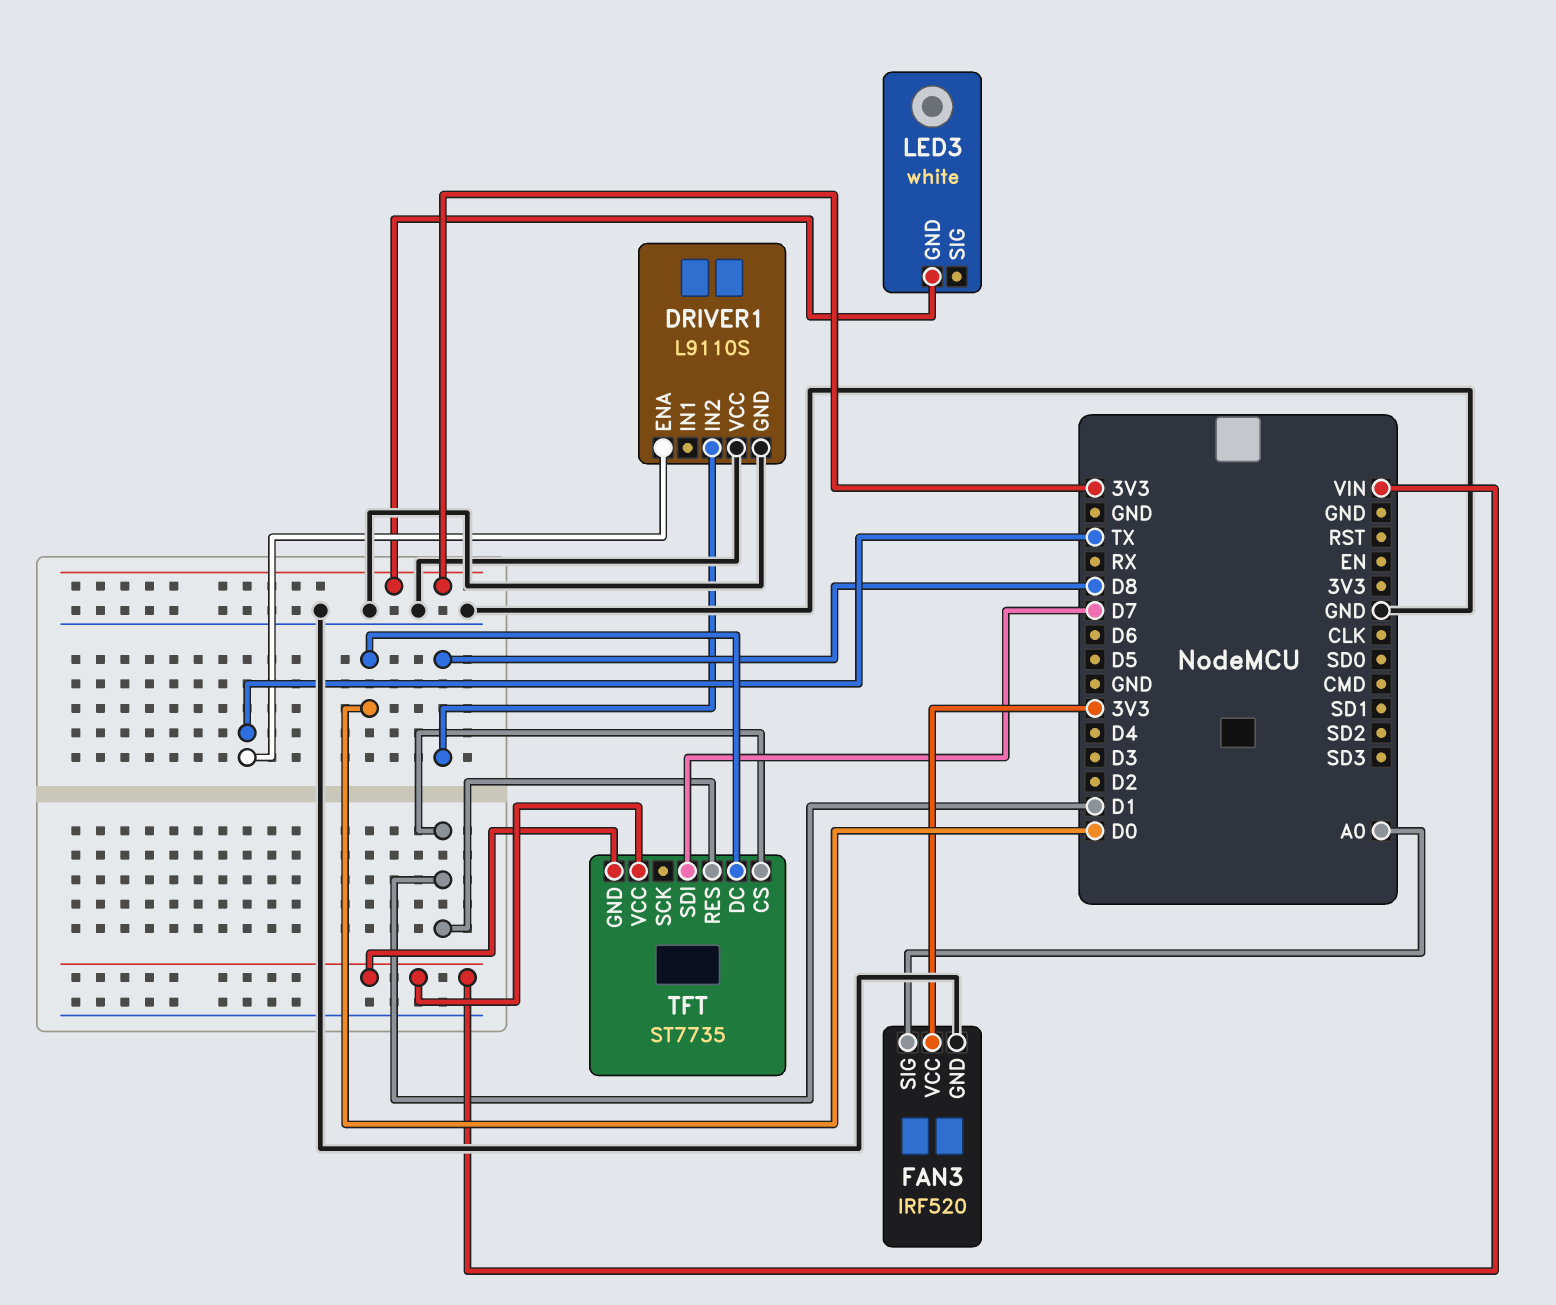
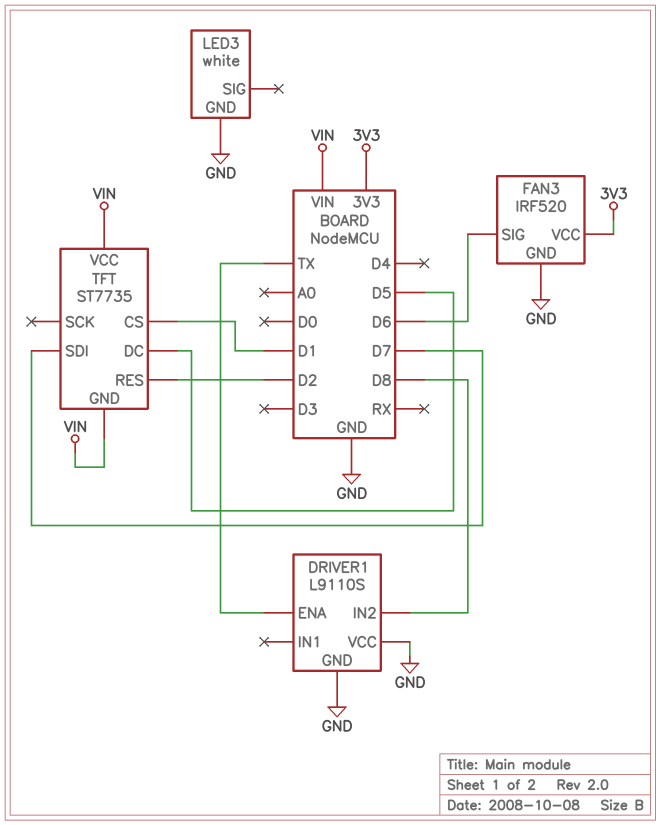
FAN3 pin SIG: A0 -> D6
LED3 pin GND: 3V3 -> GND
TFT pin DC: D0 -> D5
TFT pin RES: D1 -> D2

